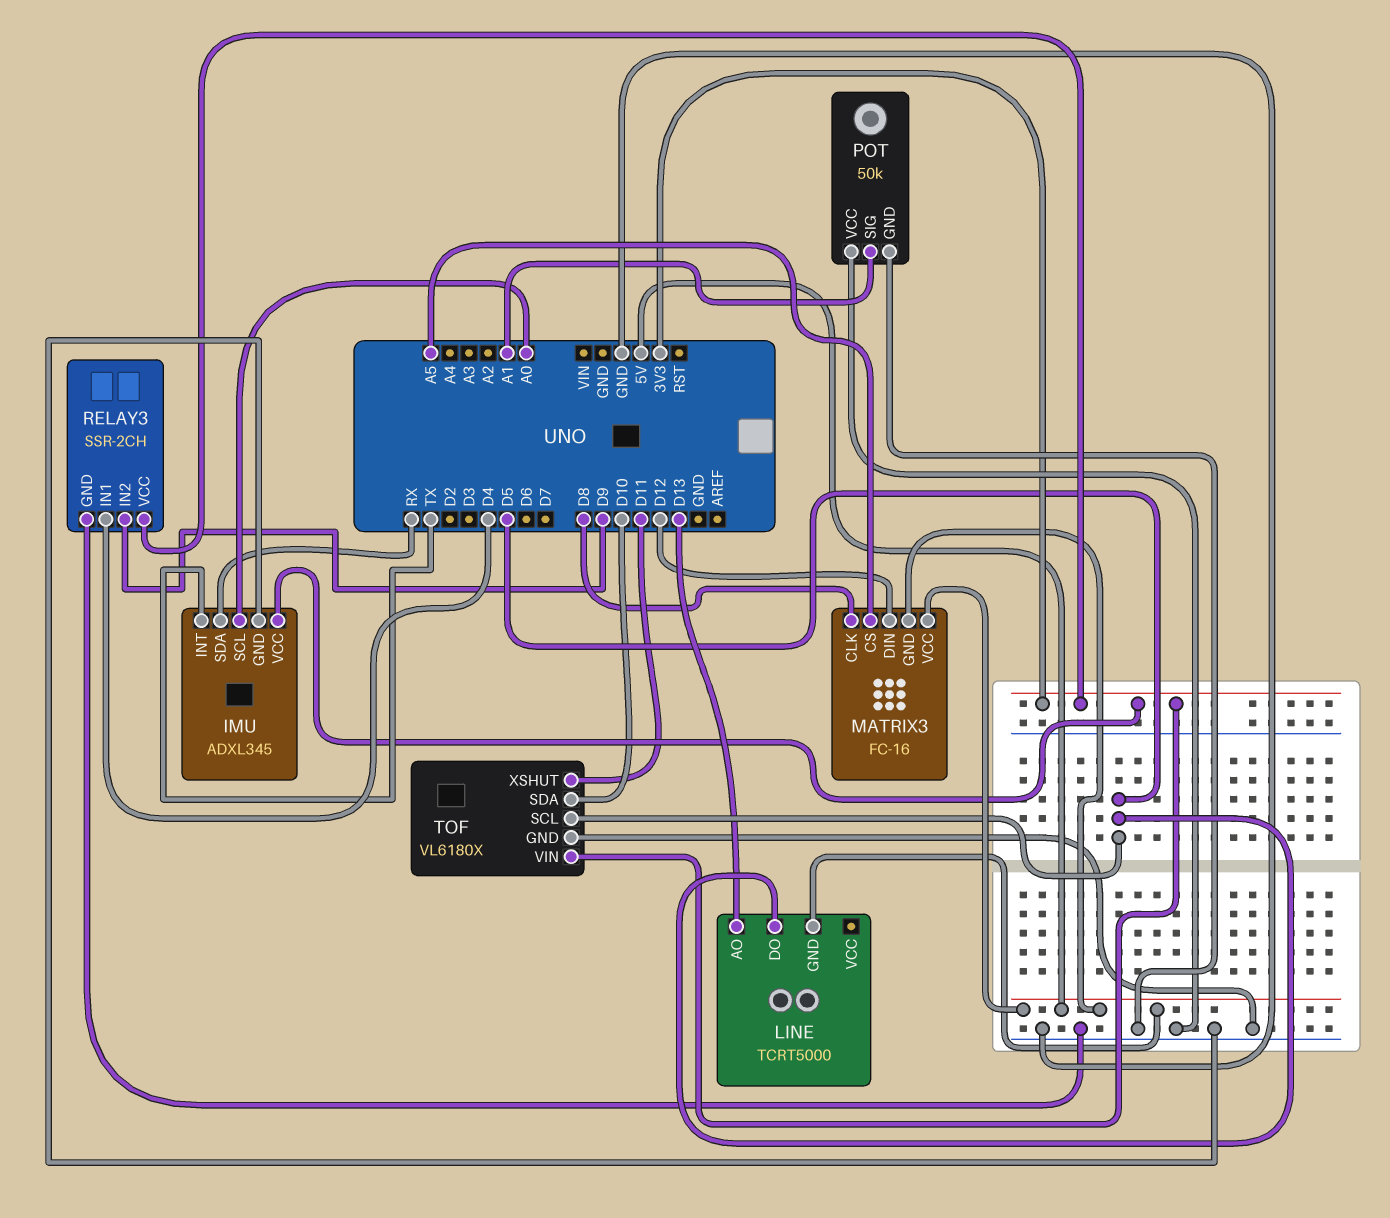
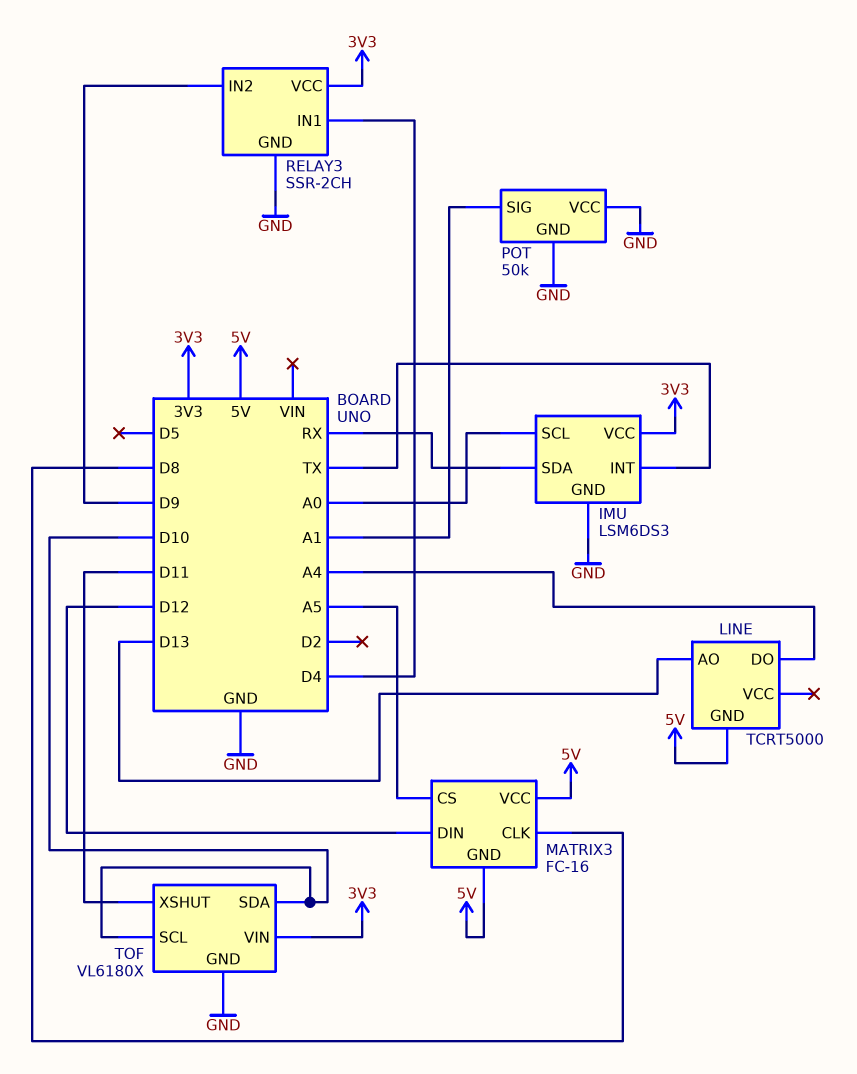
IMU: ADXL345 -> LSM6DS3
LINE pin DO: D5 -> A4
TOF pin SCL: D5 -> D10

